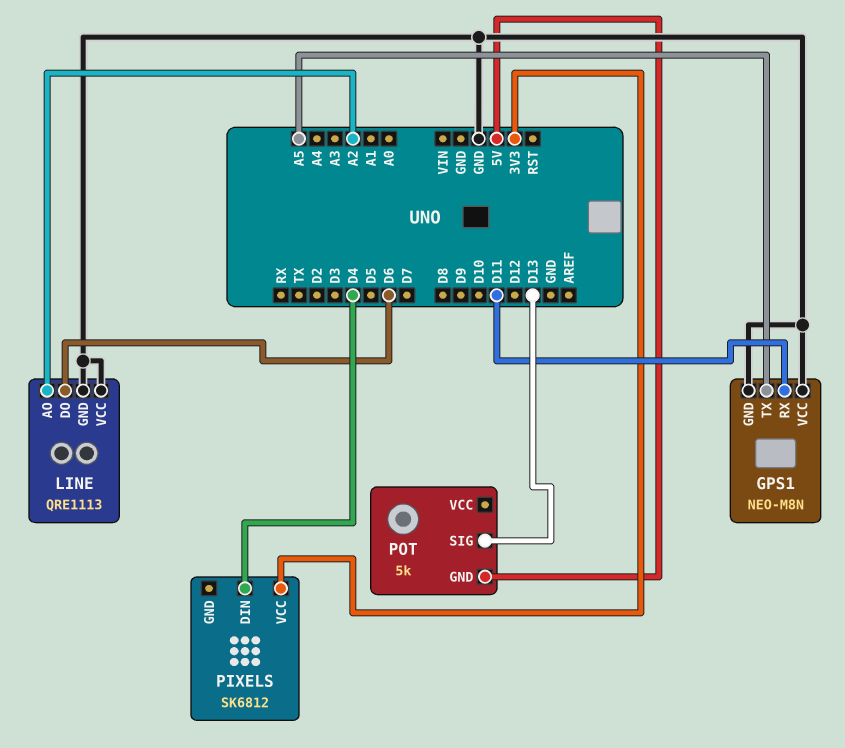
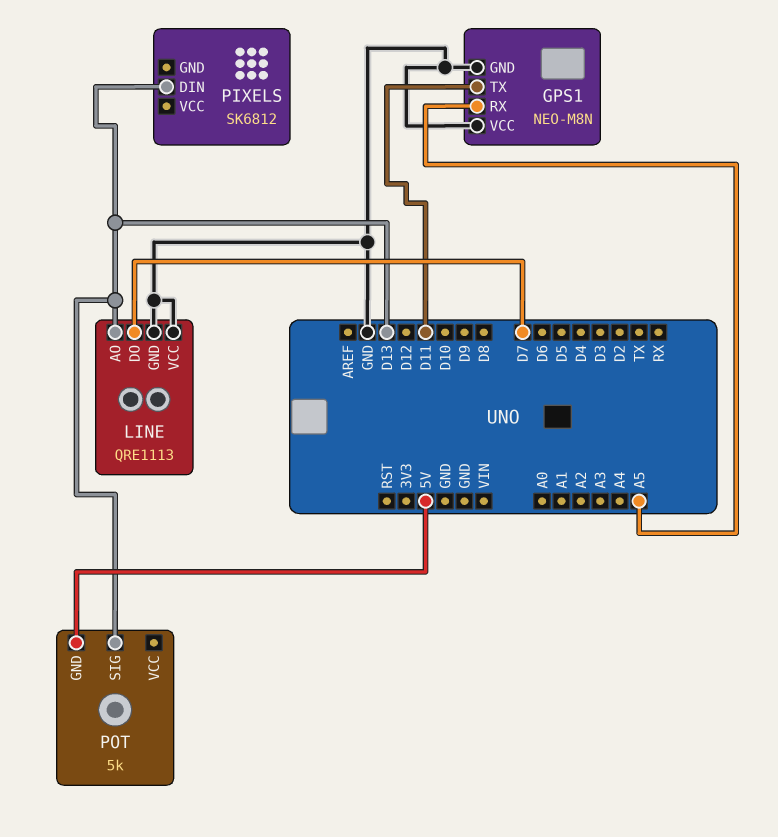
GPS1 pin RX: D11 -> A5
GPS1 pin TX: A5 -> D11
LINE pin AO: A2 -> D13
LINE pin DO: D6 -> D7
PIXELS pin DIN: D4 -> D13
PIXELS pin VCC: 3V3 -> none

